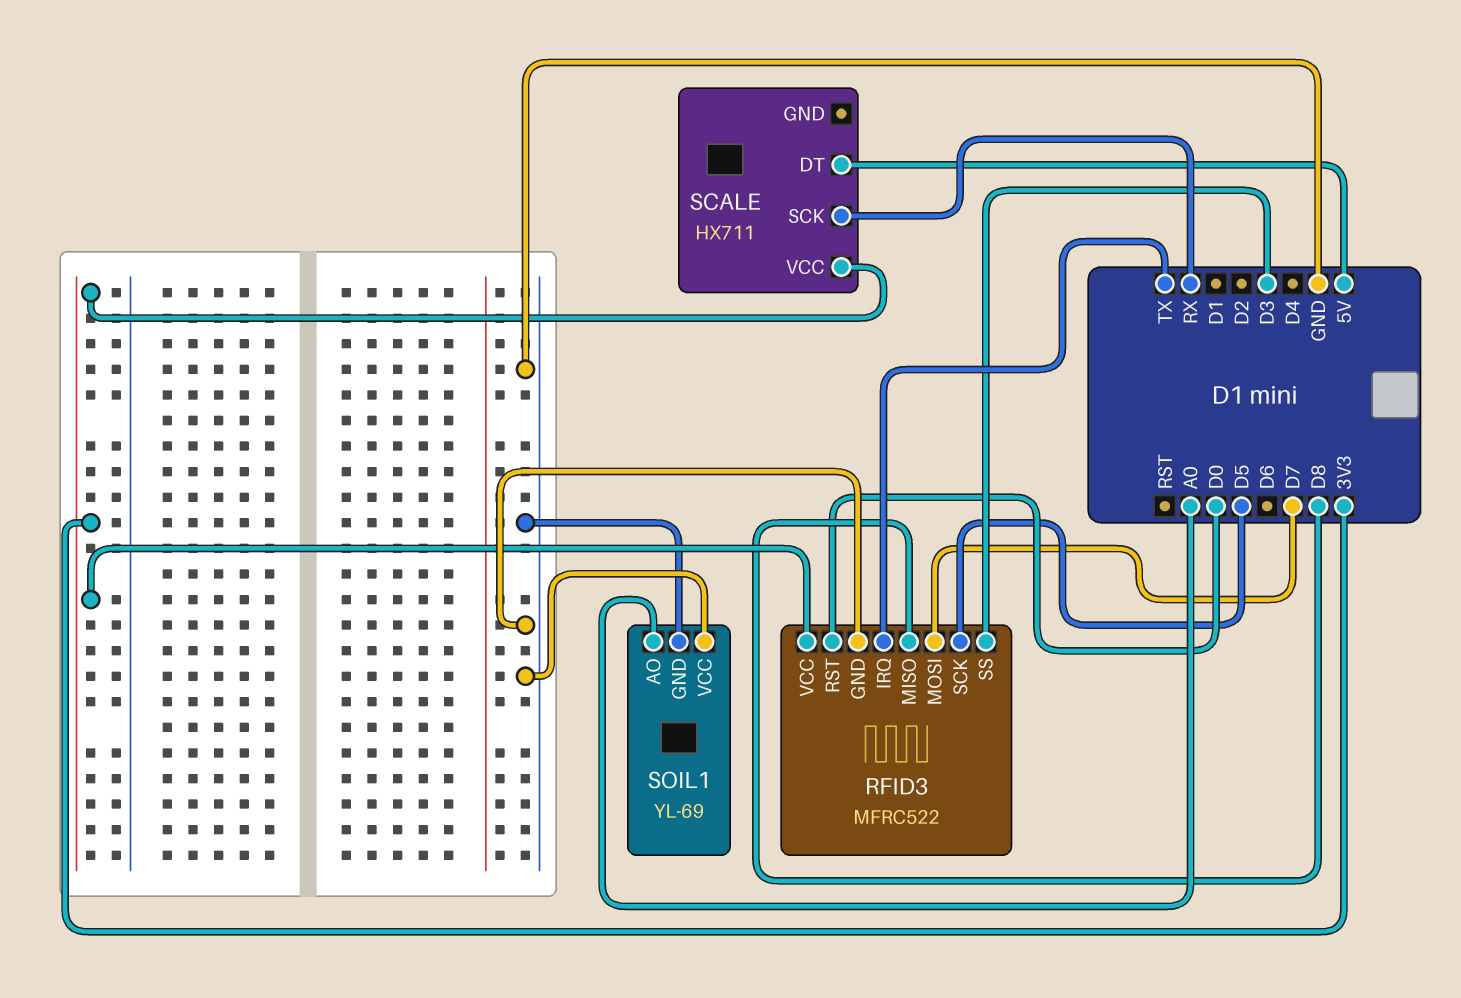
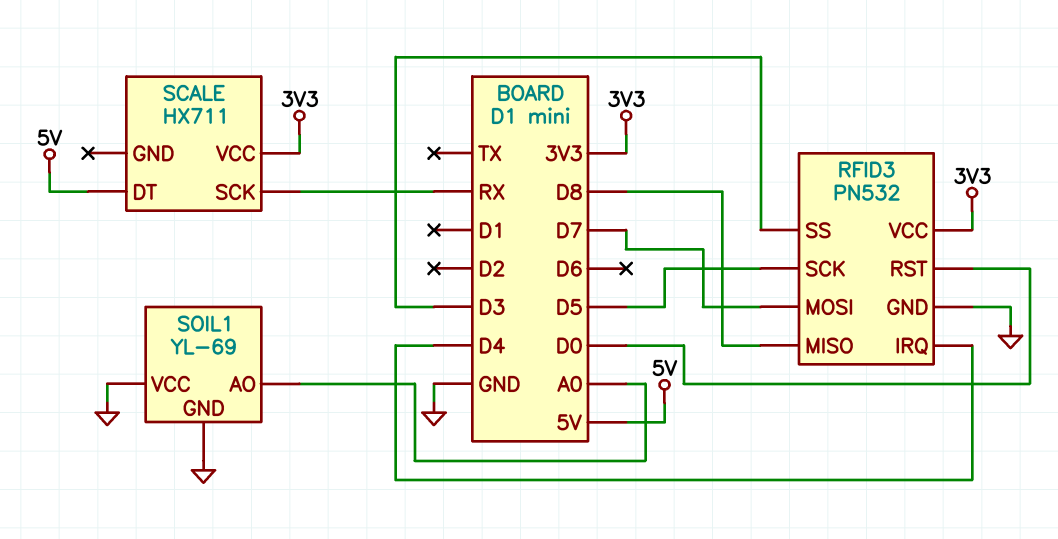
RFID3: MFRC522 -> PN532
RFID3 pin IRQ: TX -> D4

